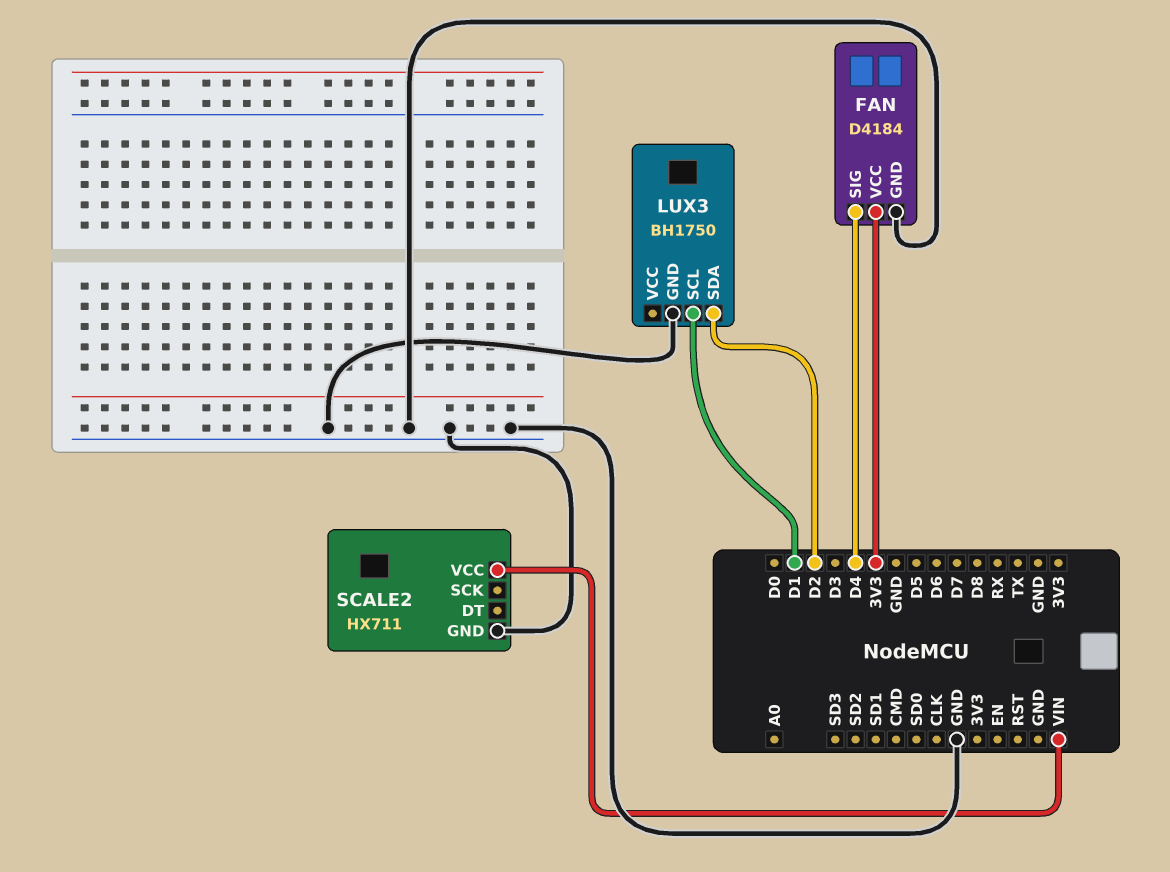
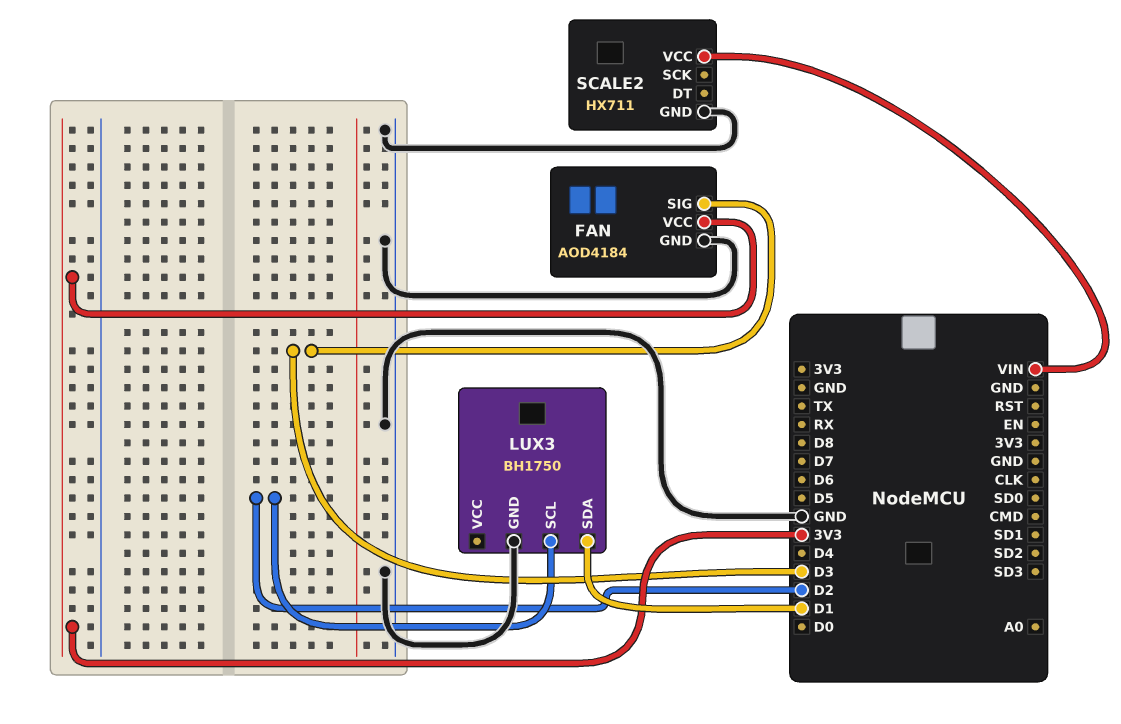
FAN: D4184 -> AOD4184
FAN pin SIG: D4 -> D3
LUX3 pin SCL: D1 -> D2
LUX3 pin SDA: D2 -> D1

